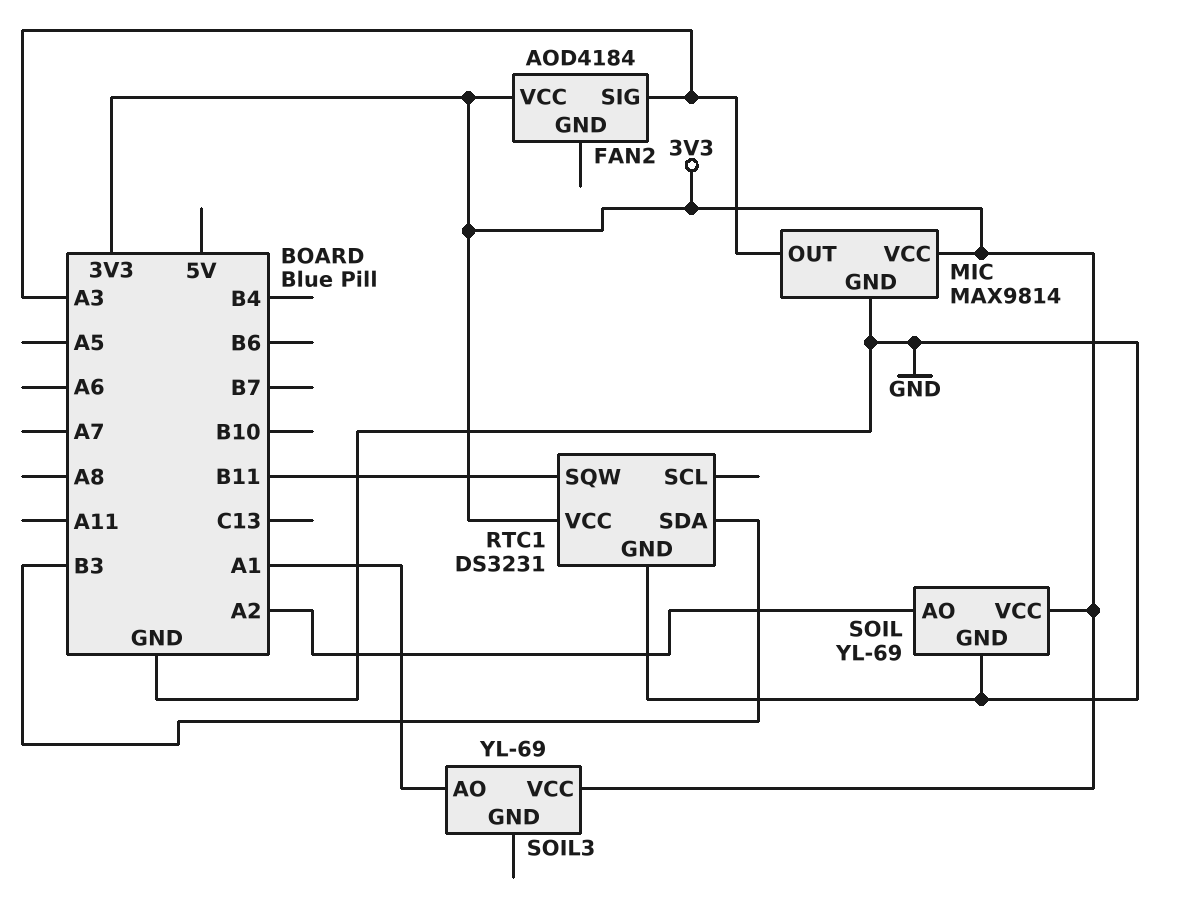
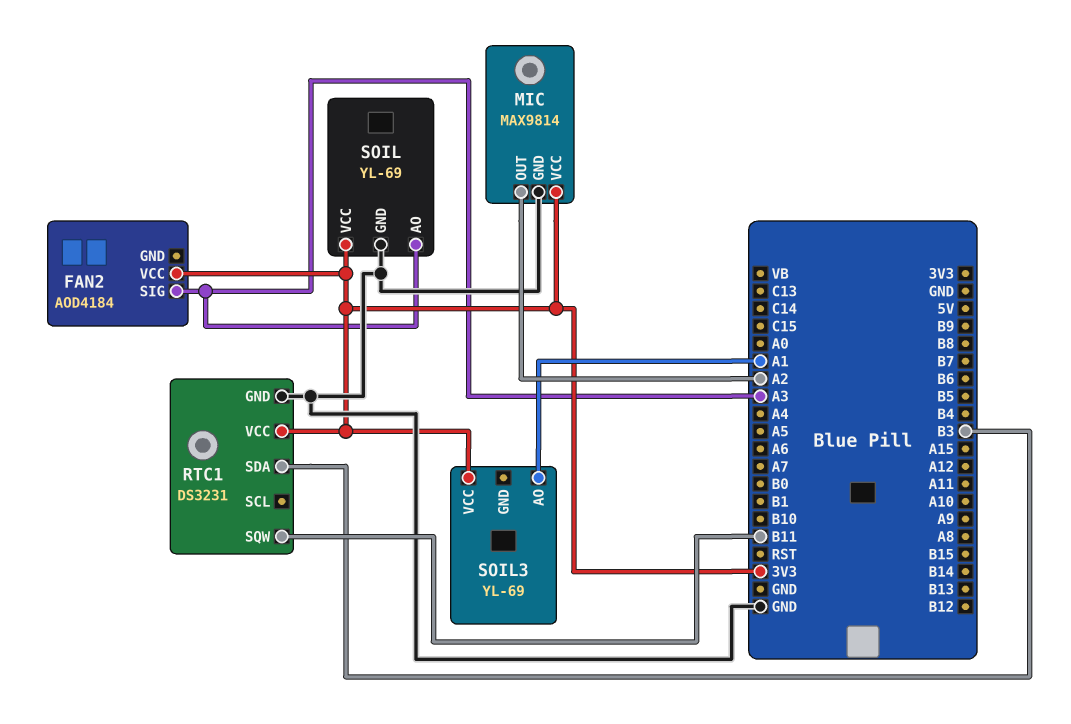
MIC pin OUT: A3 -> A2
SOIL pin AO: A2 -> A3

